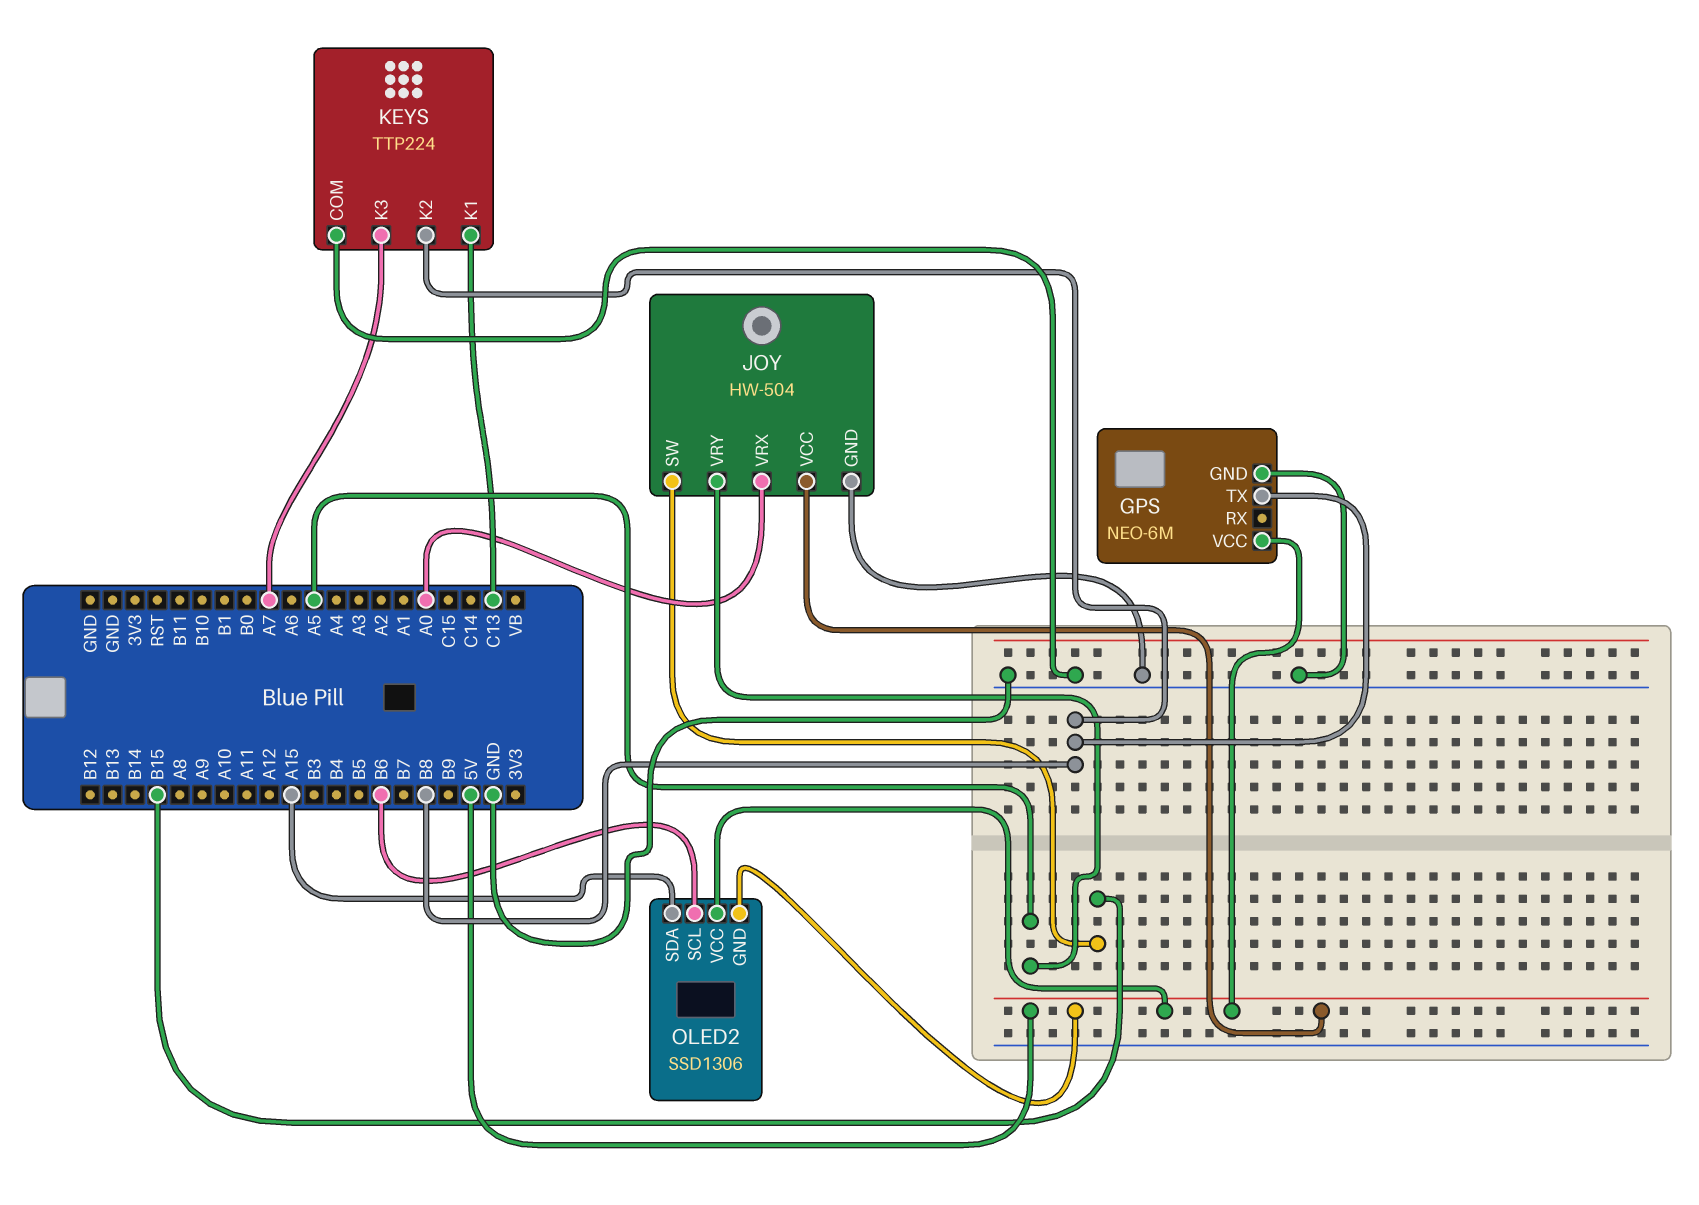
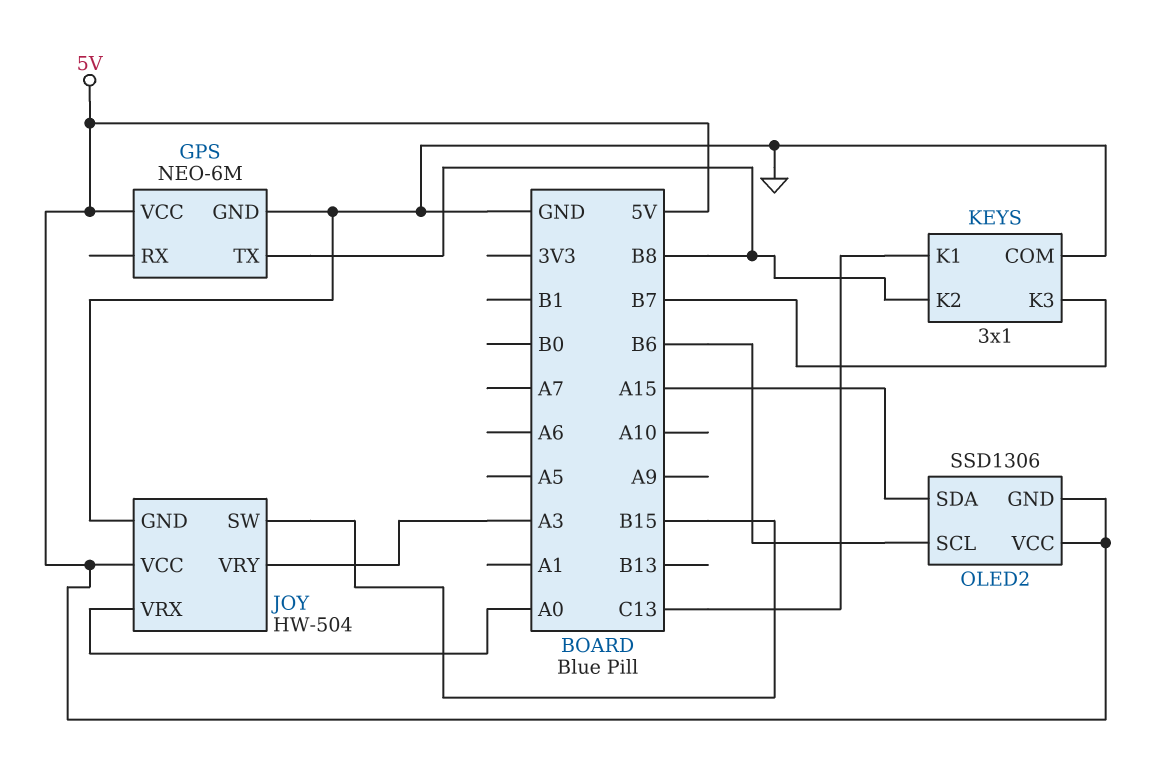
JOY pin VRY: A5 -> A3
KEYS: TTP224 -> 3x1
KEYS pin K3: A7 -> B7

